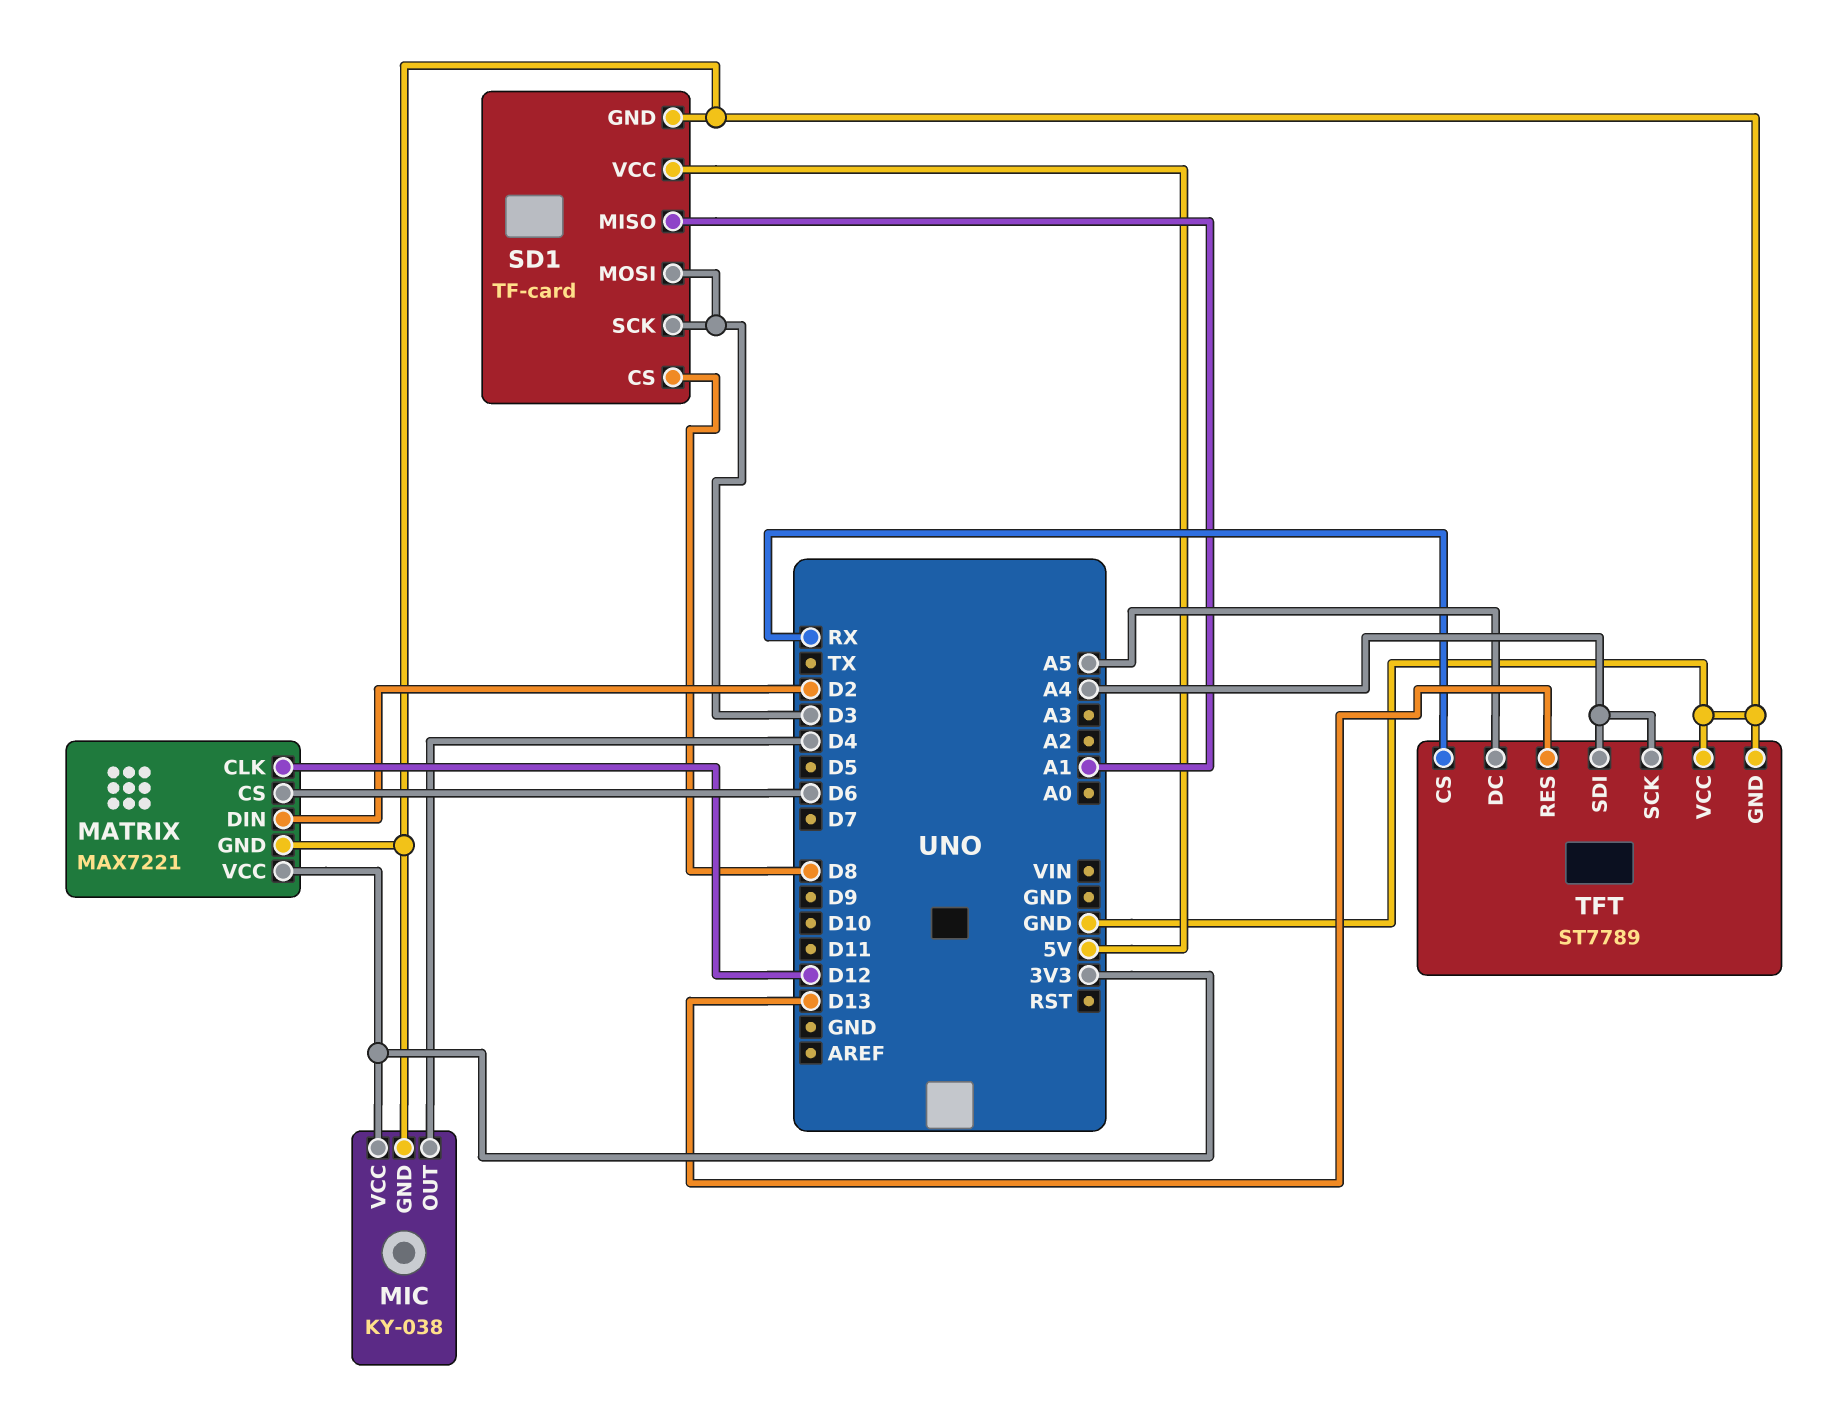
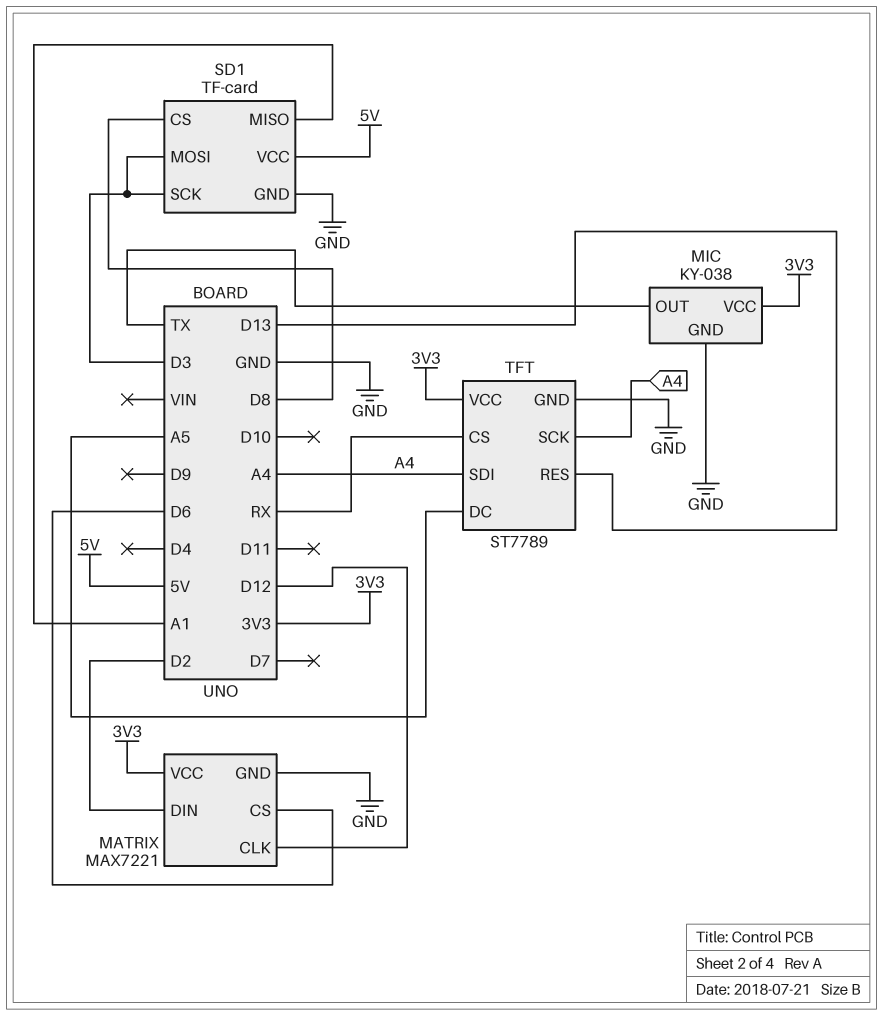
MIC pin OUT: D4 -> TX
TFT pin VCC: GND -> 3V3

